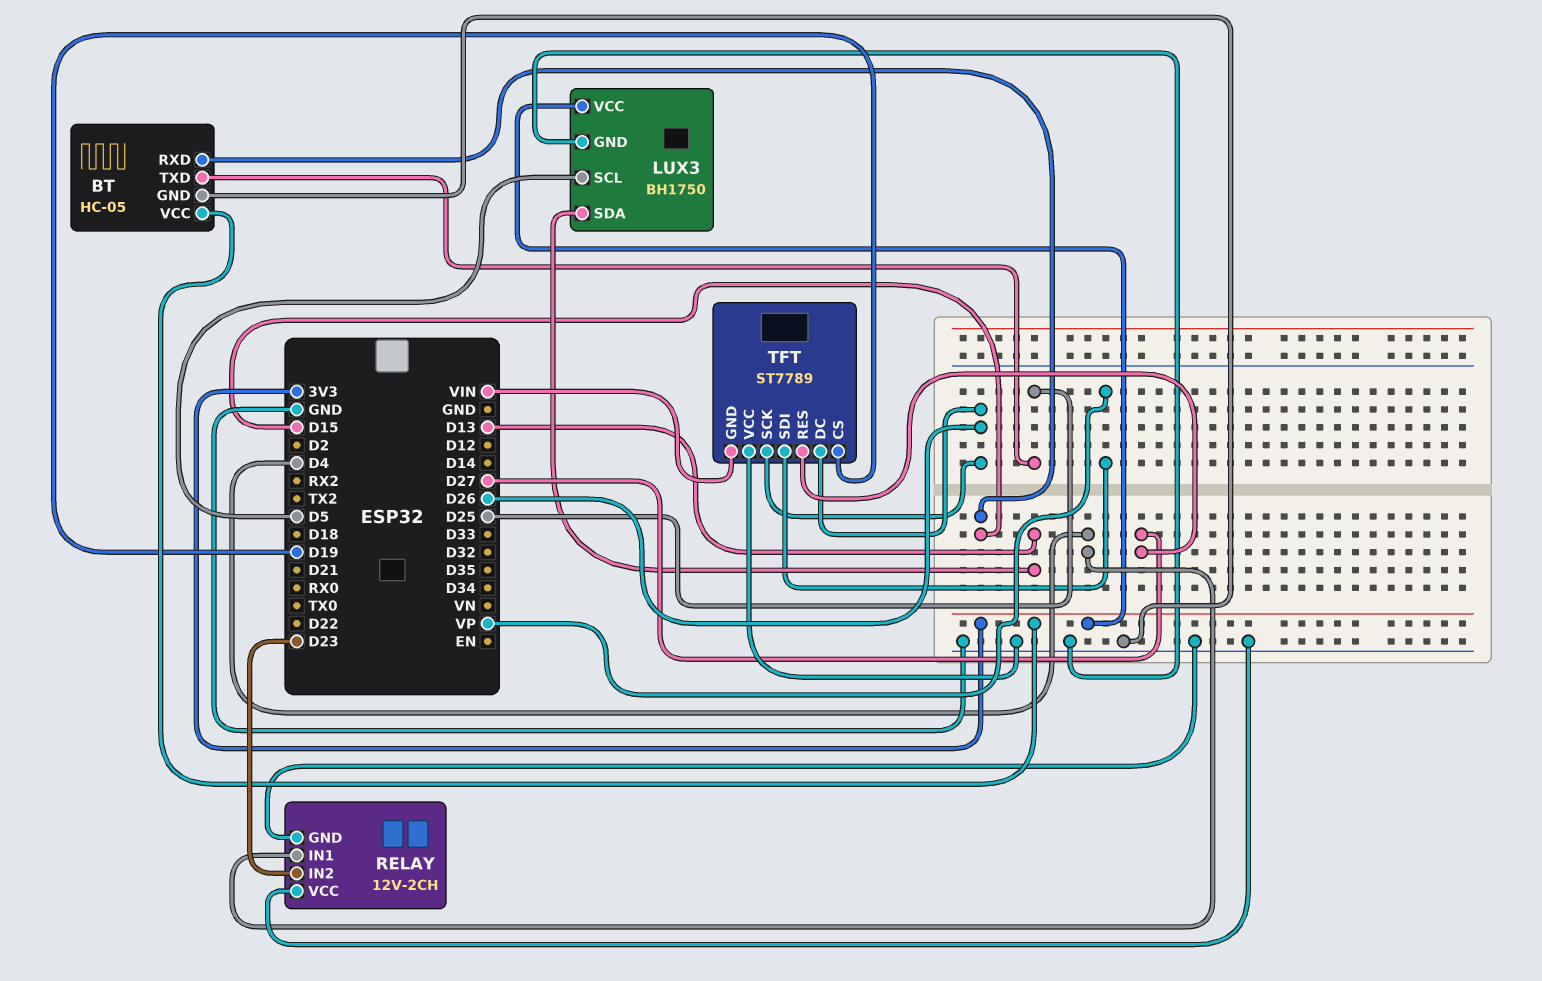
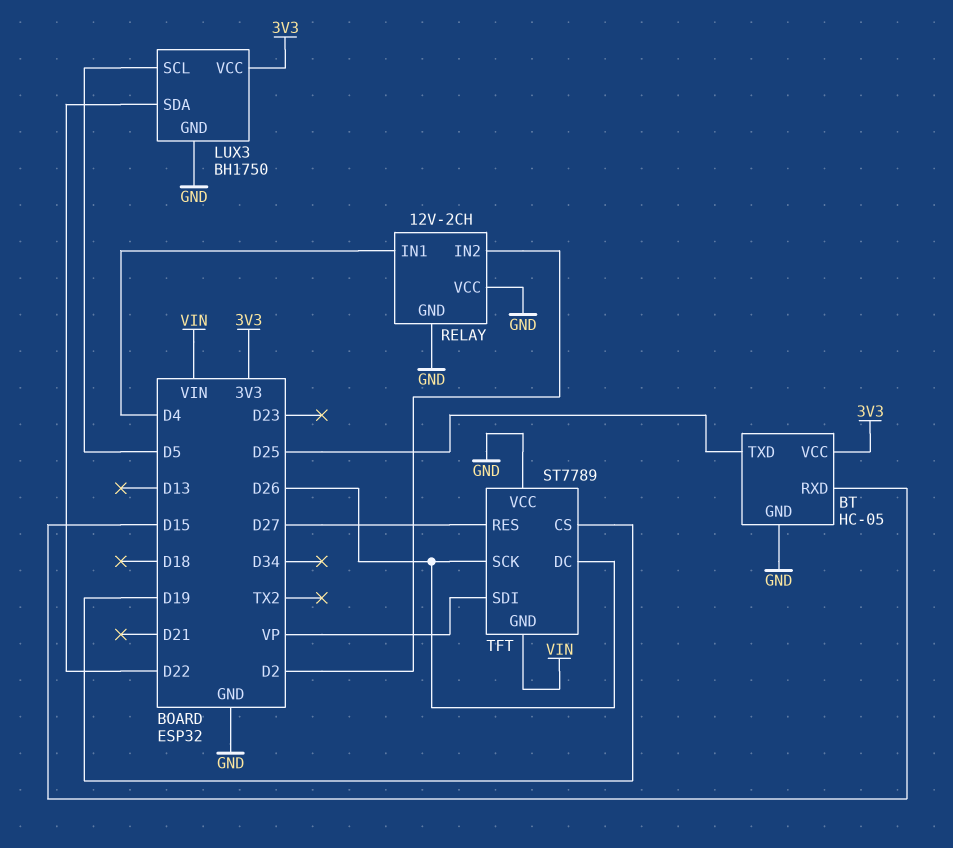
LUX3 pin SDA: D13 -> D22
RELAY pin IN2: D23 -> D2

